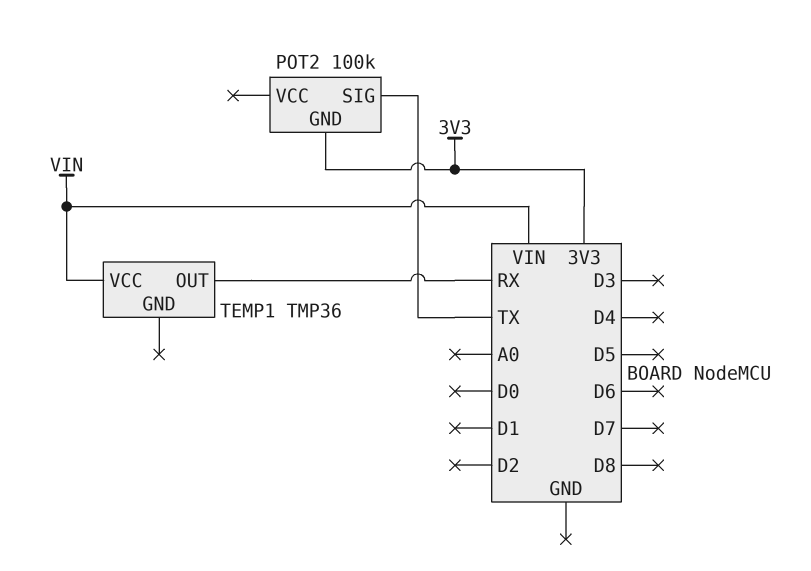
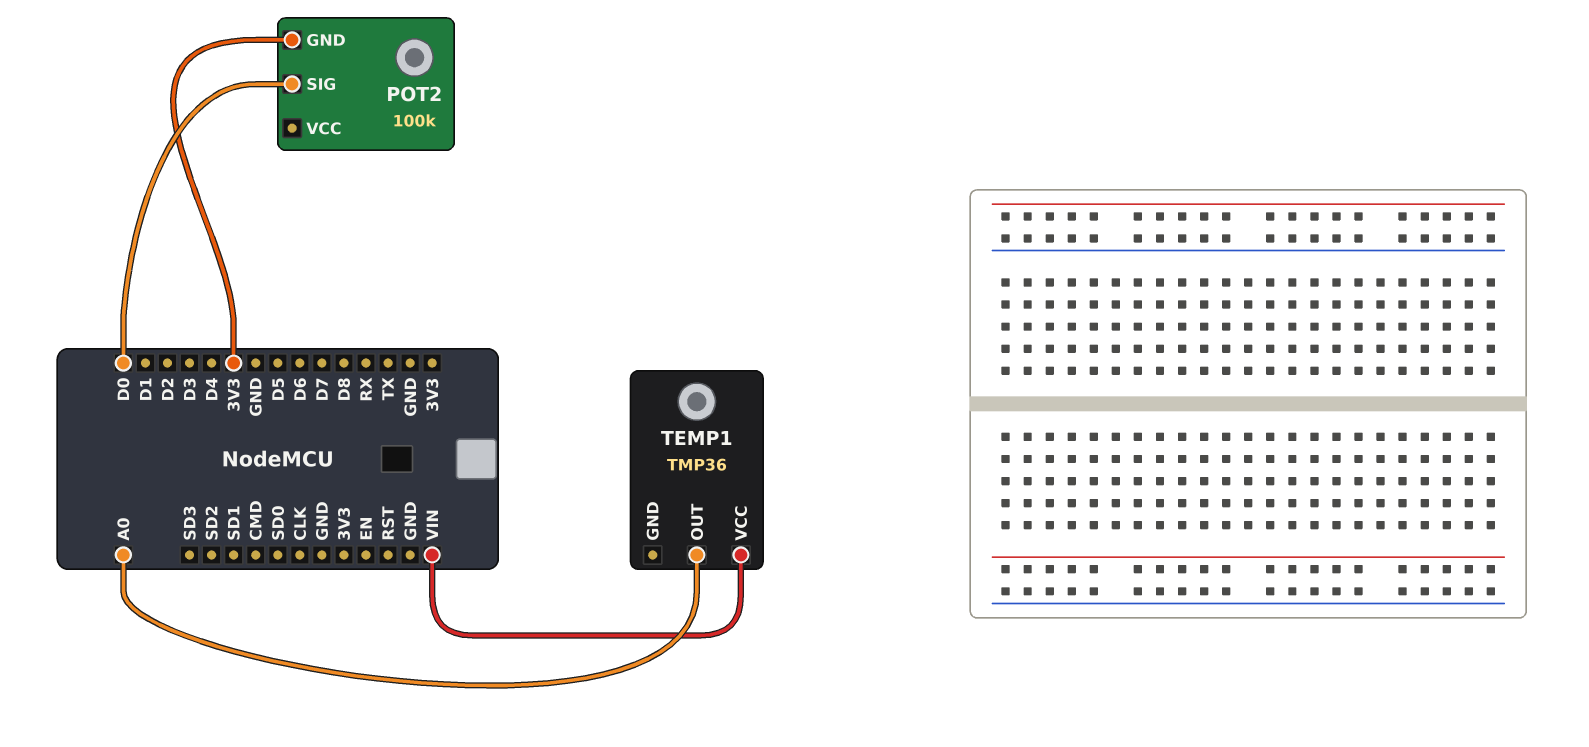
POT2 pin SIG: TX -> D0
TEMP1 pin OUT: RX -> A0

